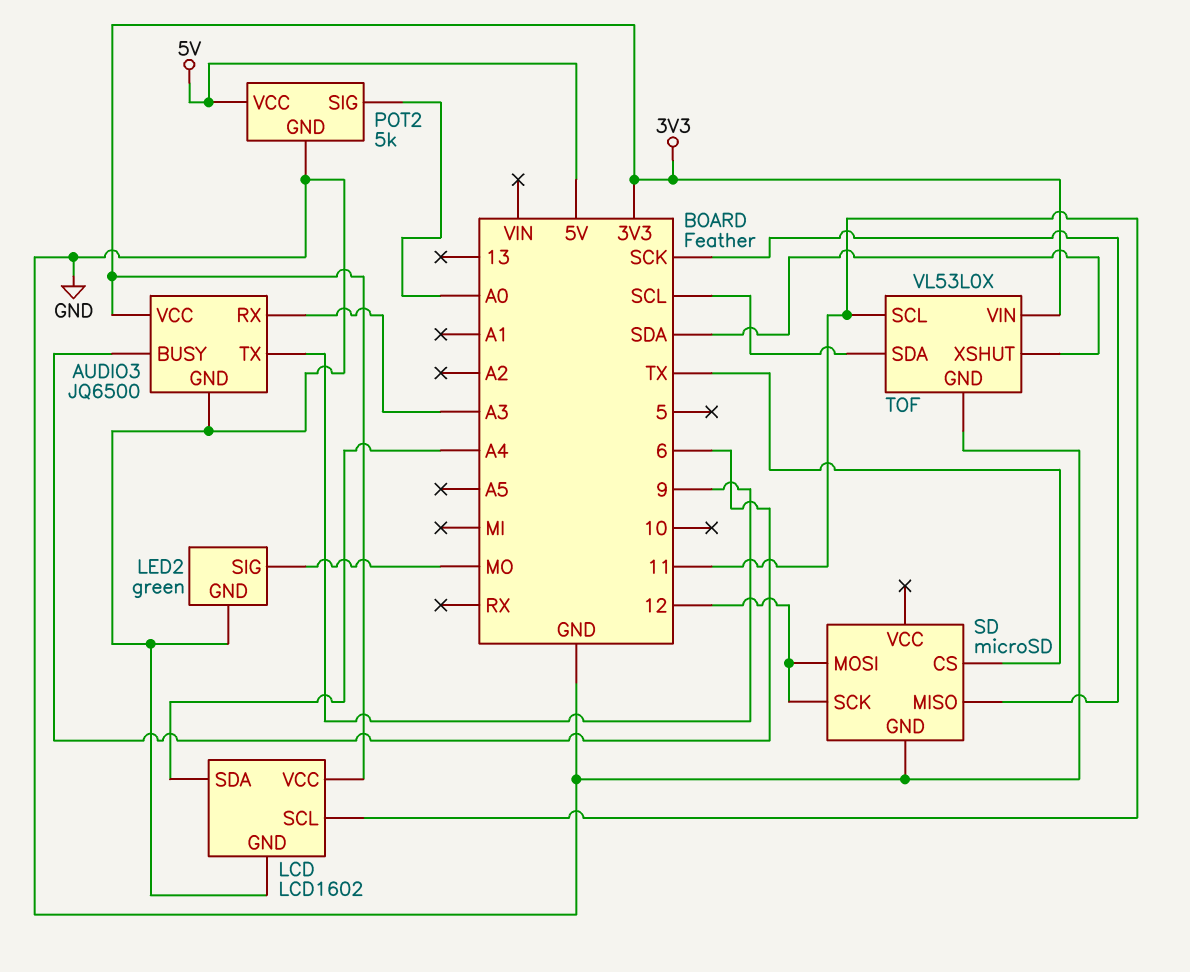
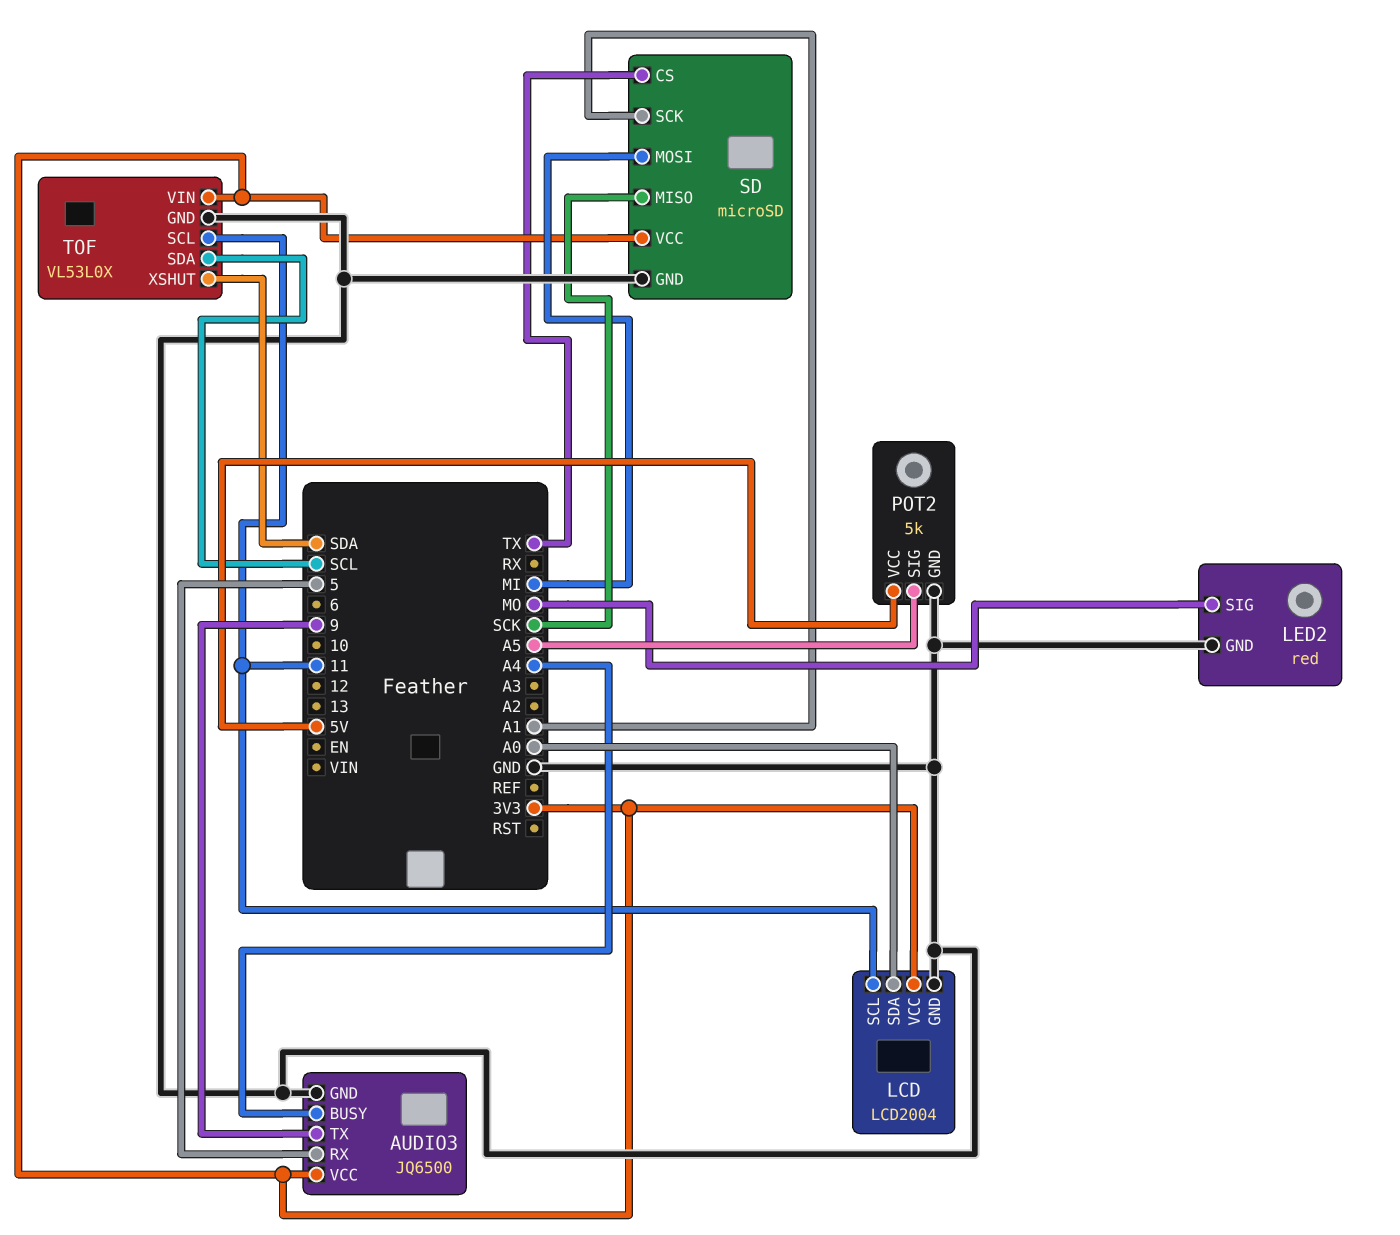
AUDIO3 pin BUSY: 6 -> A4
AUDIO3 pin RX: A3 -> 5
LCD: LCD1602 -> LCD2004
LCD pin SDA: A4 -> A0
LED2: green -> red
POT2 pin SIG: A0 -> A5
SD pin MOSI: 12 -> MI
SD pin SCK: 12 -> A1
SD pin VCC: none -> 3V3

